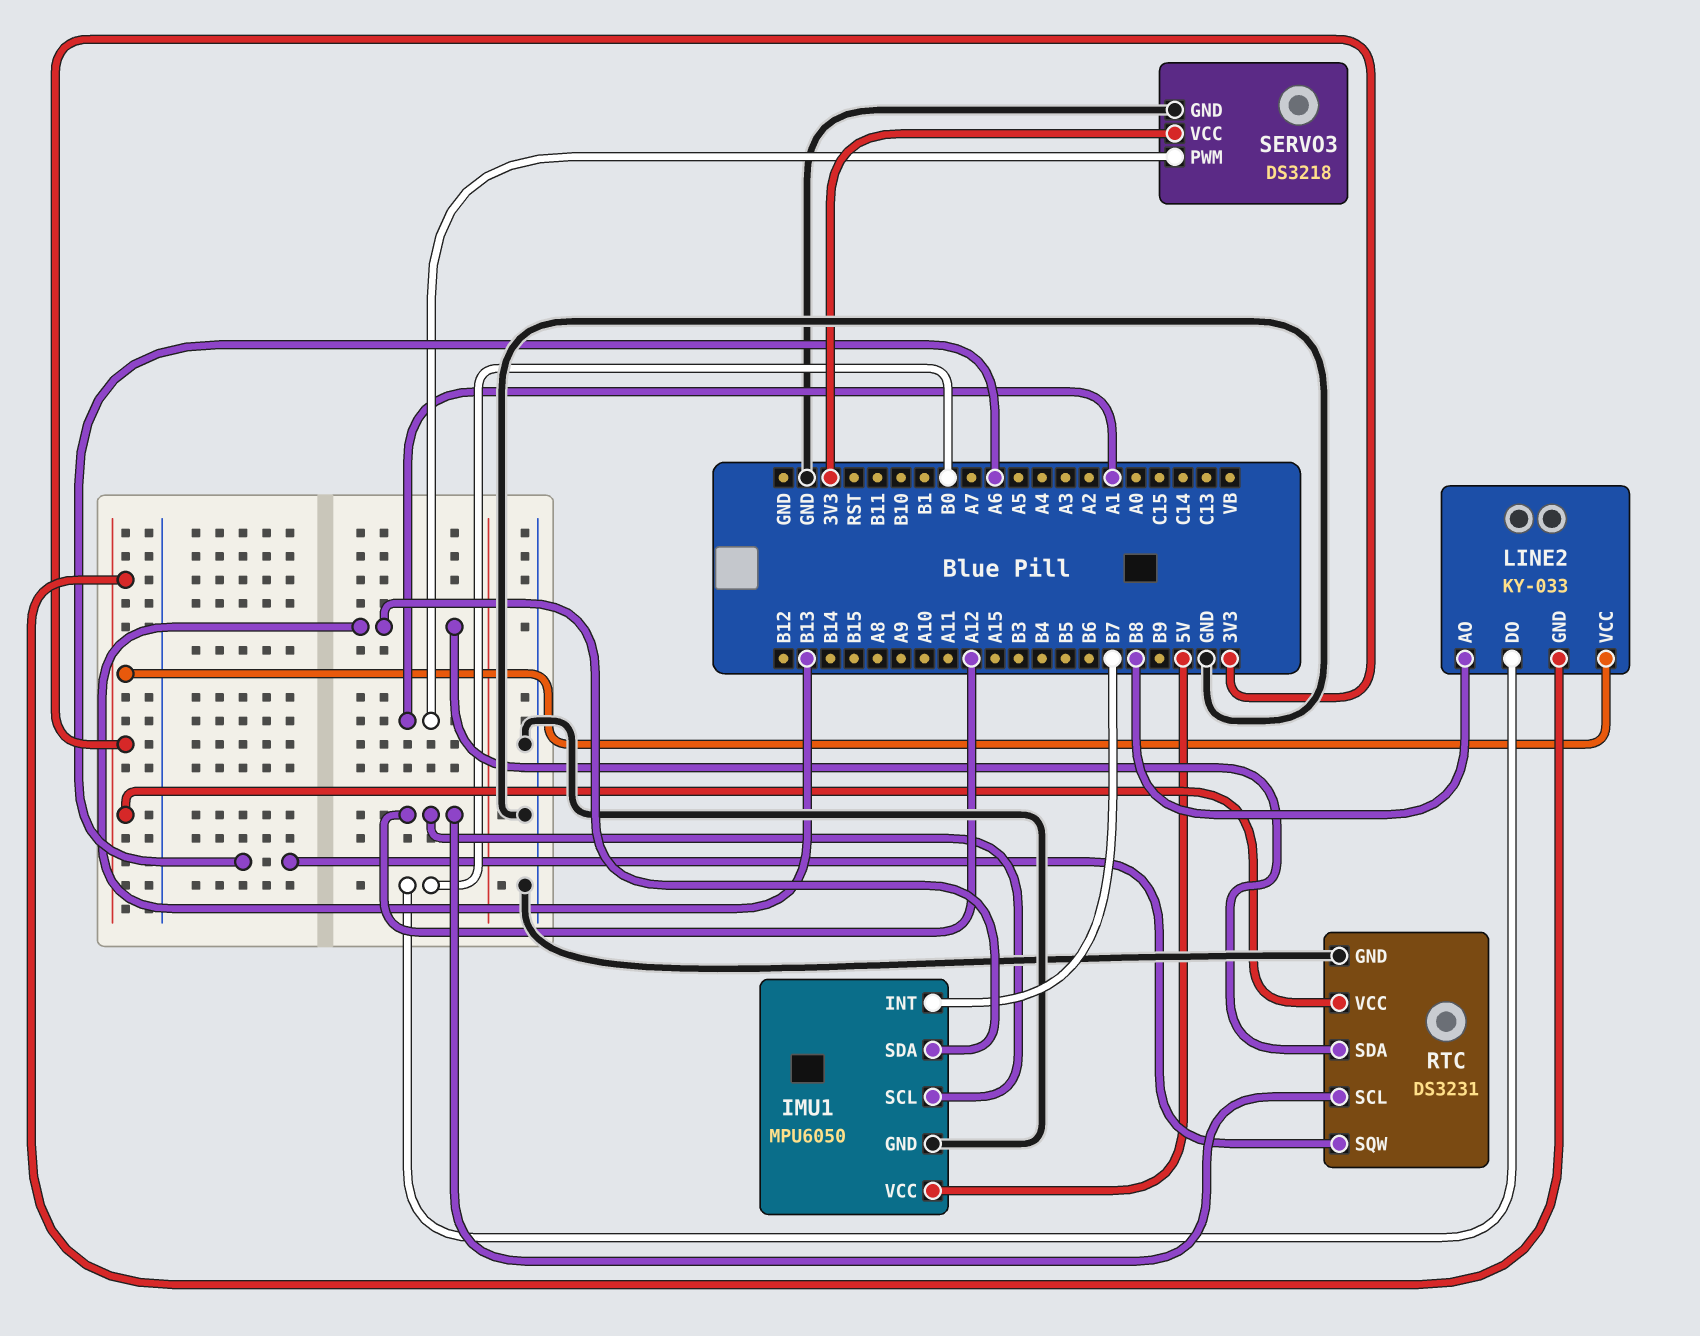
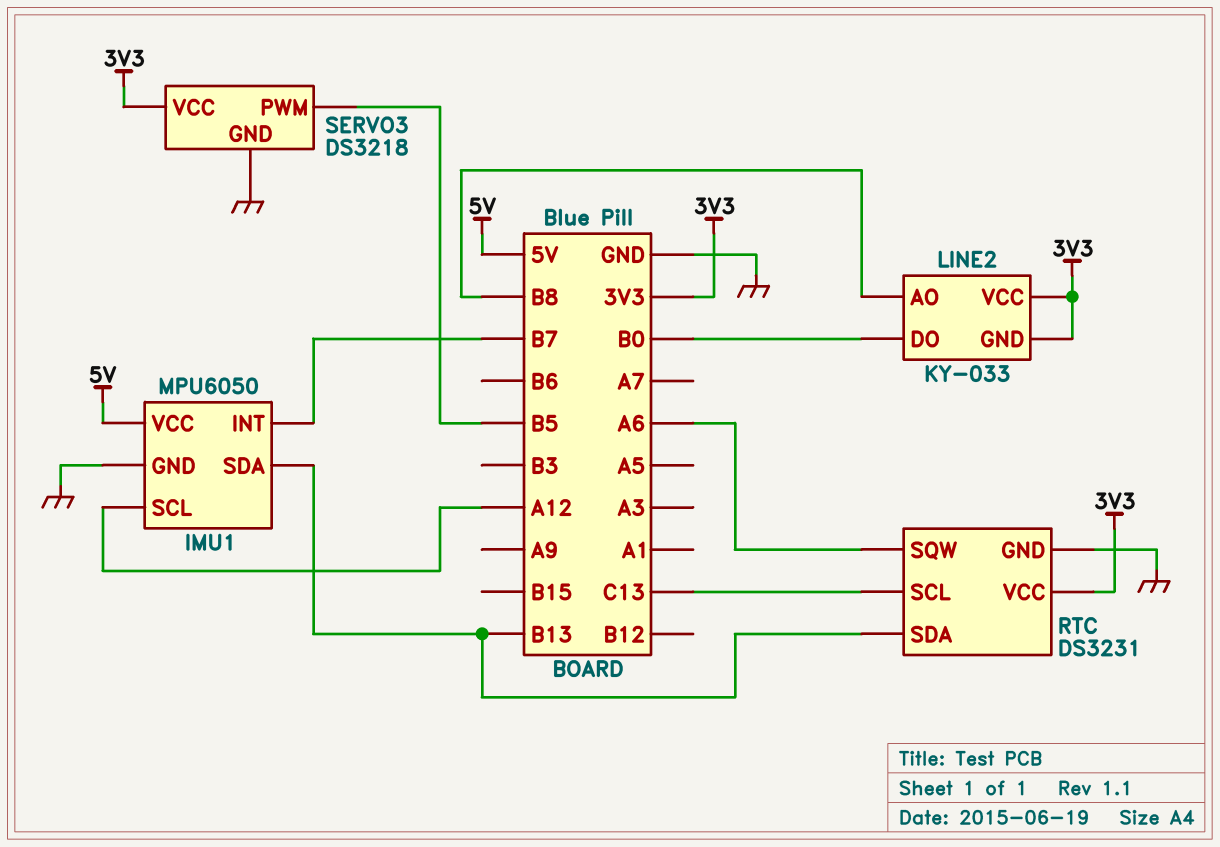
RTC pin SCL: A12 -> C13
SERVO3 pin PWM: A1 -> B5

